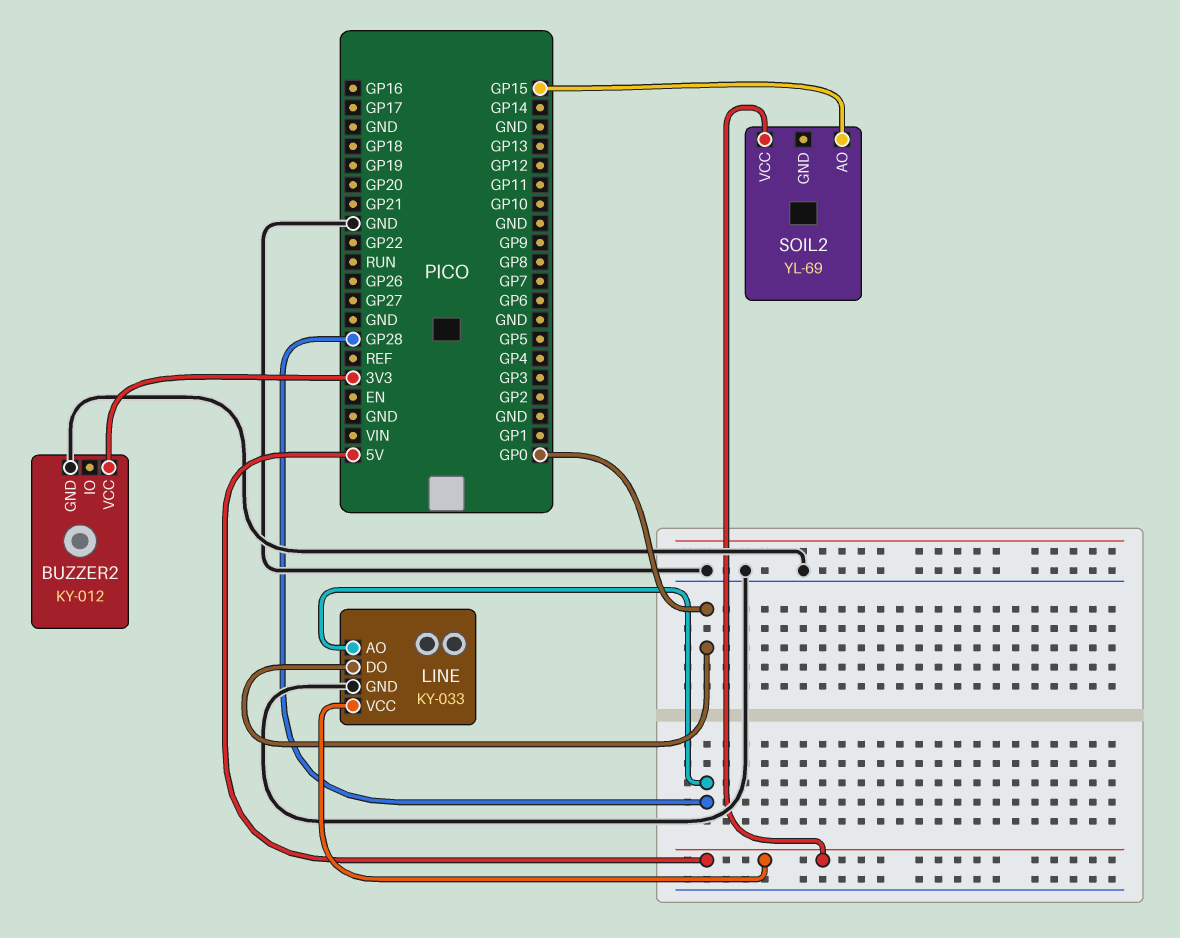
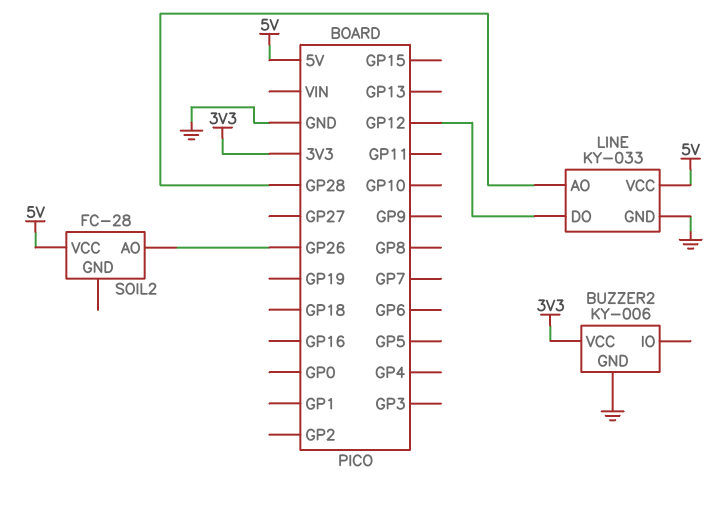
BUZZER2: KY-012 -> KY-006
LINE pin DO: GP0 -> GP12
SOIL2: YL-69 -> FC-28
SOIL2 pin AO: GP15 -> GP26

